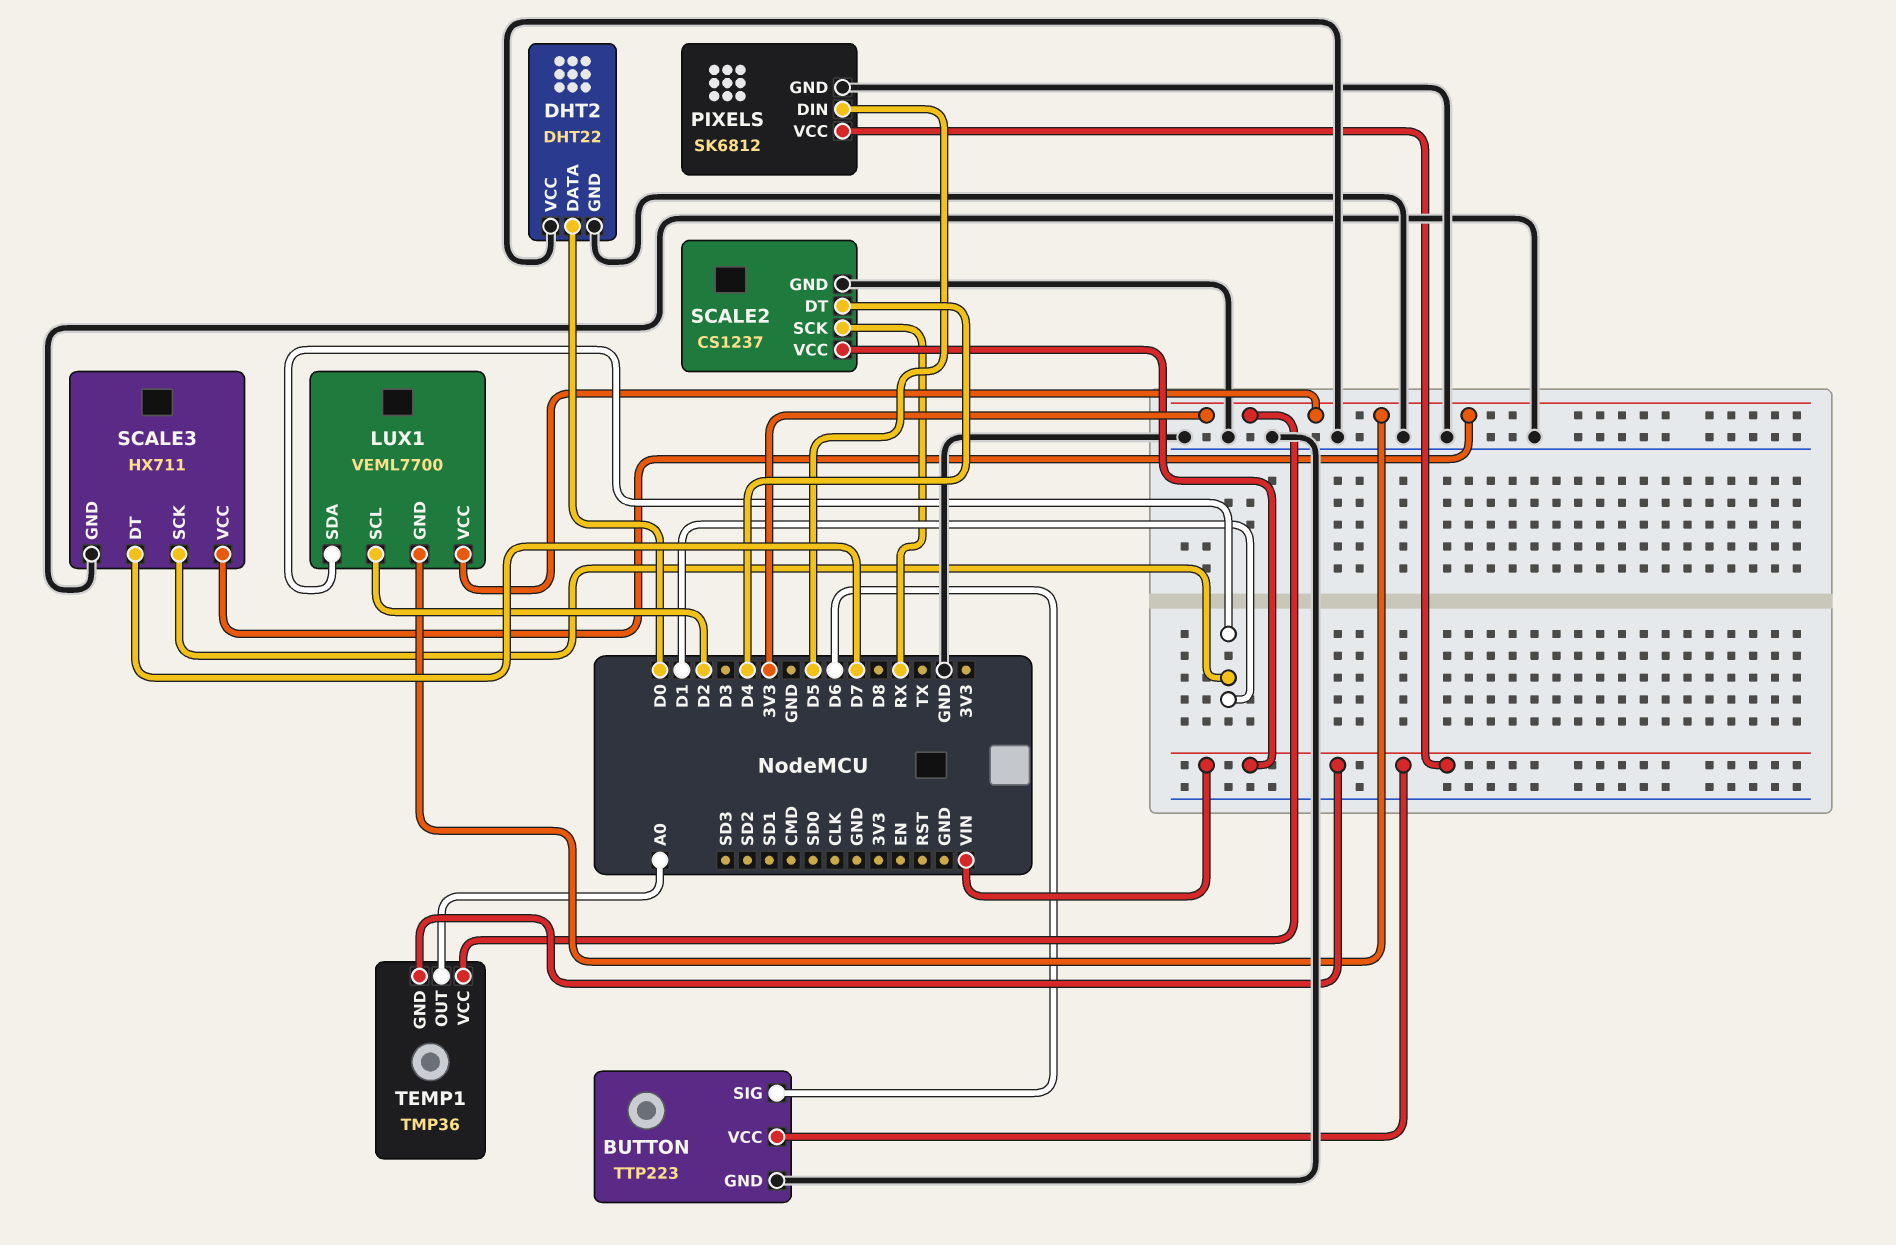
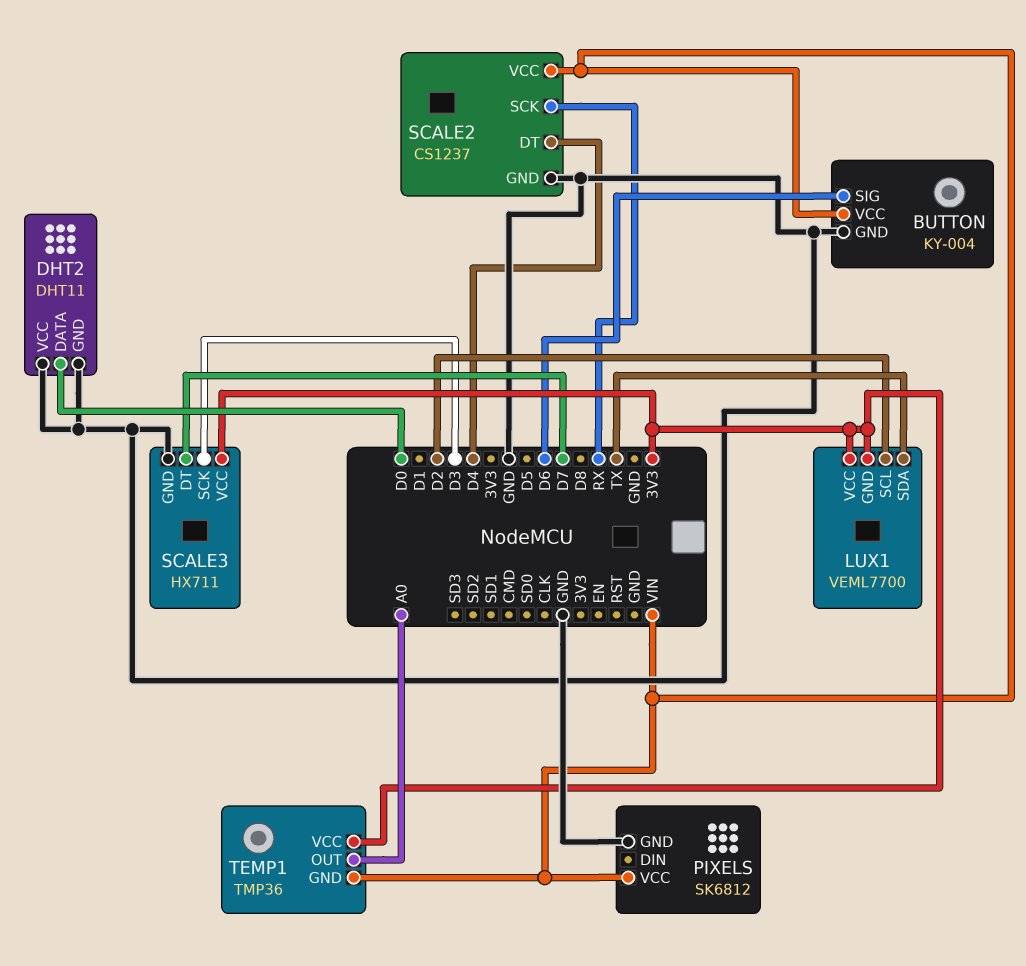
BUTTON: TTP223 -> KY-004
DHT2: DHT22 -> DHT11
LUX1 pin SDA: D1 -> TX
PIXELS pin DIN: D5 -> none
SCALE3 pin SCK: D1 -> D3

